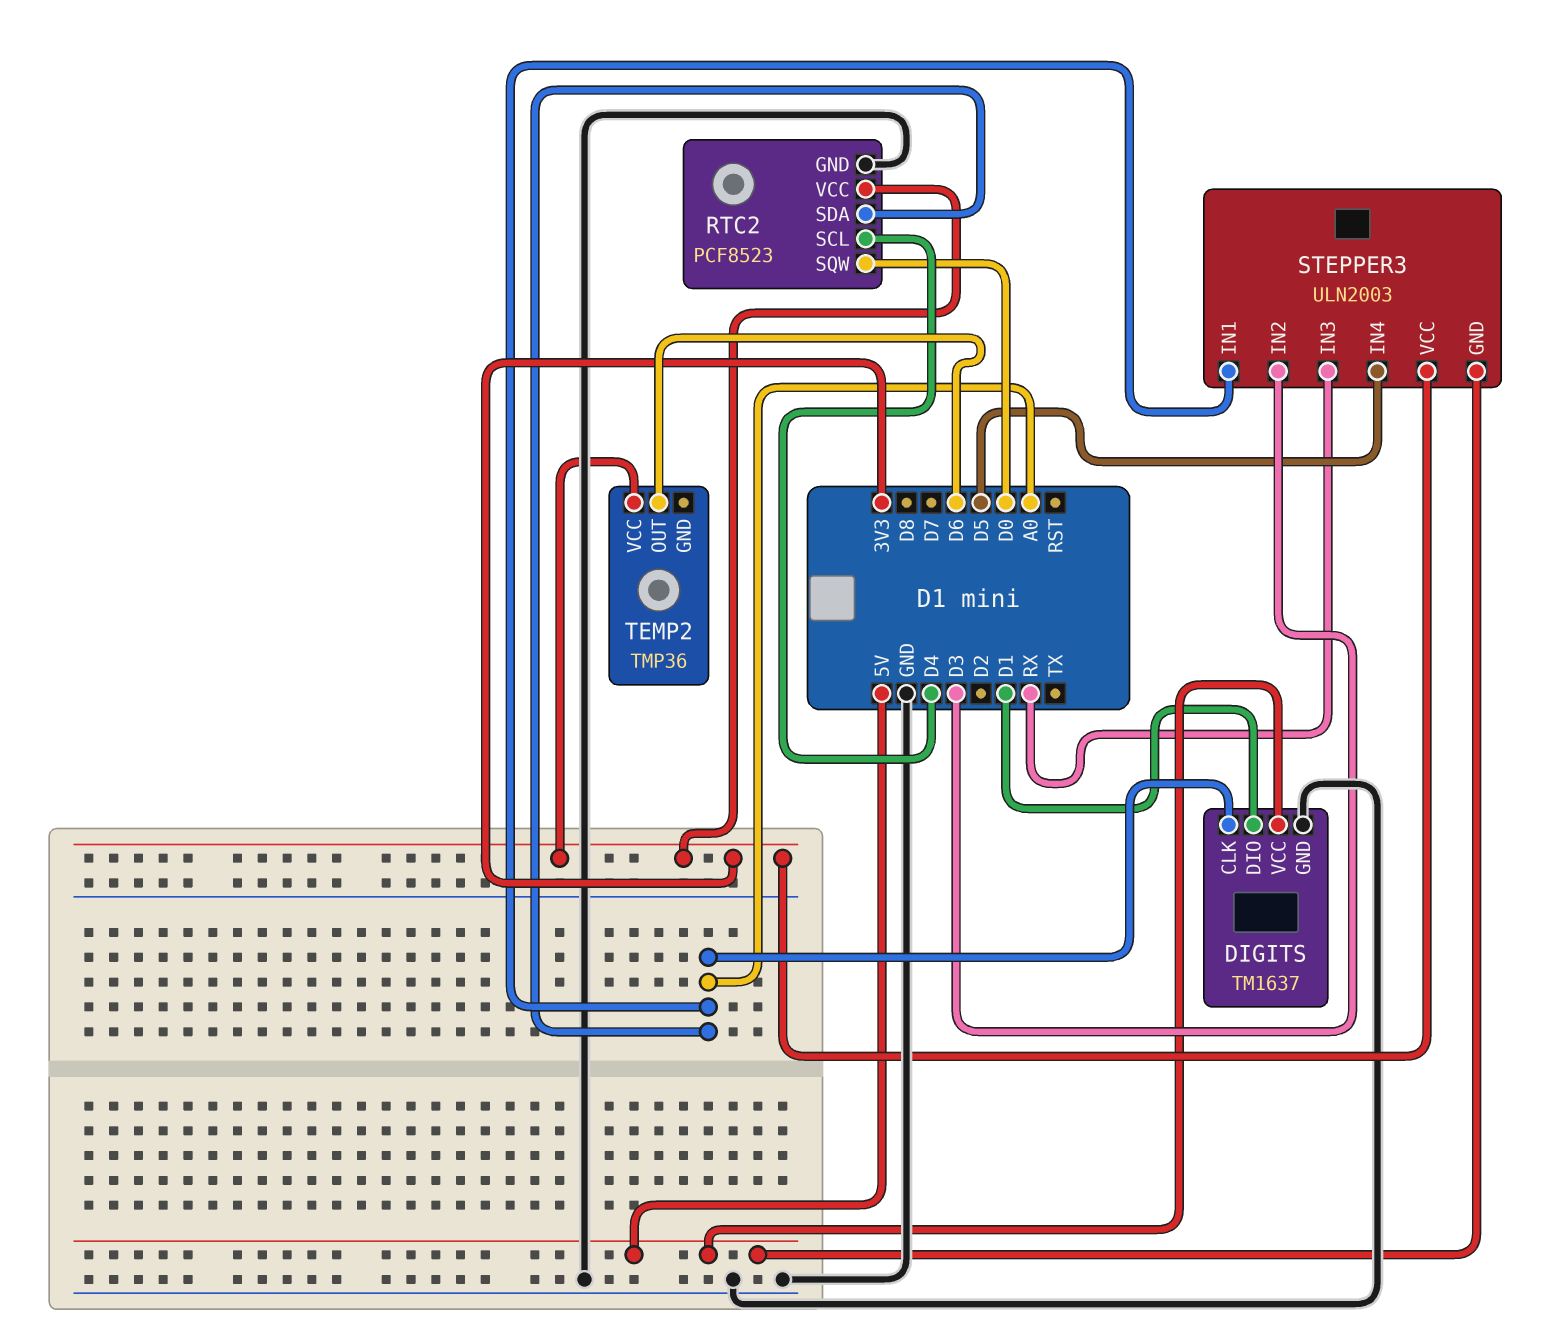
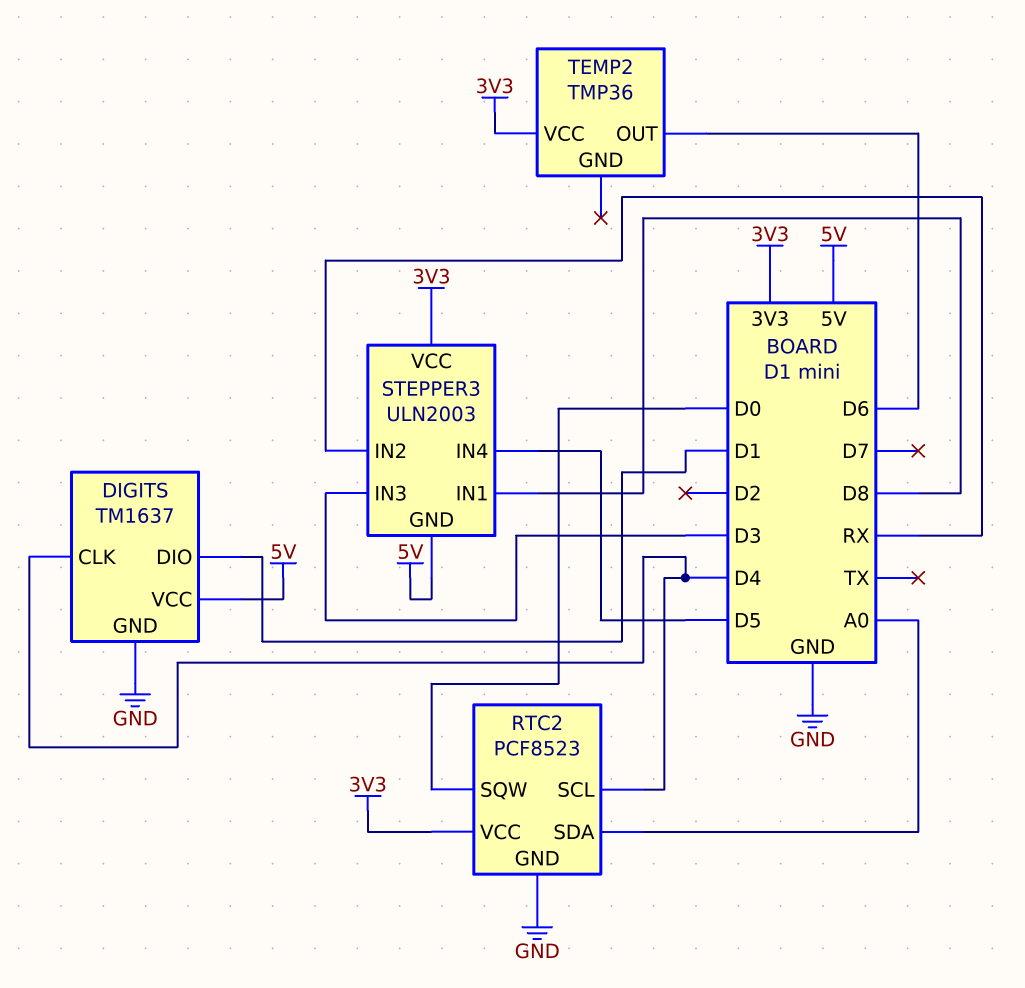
DIGITS pin CLK: A0 -> D4
STEPPER3 pin IN1: A0 -> D8
STEPPER3 pin IN2: D3 -> RX
STEPPER3 pin IN3: RX -> D3

